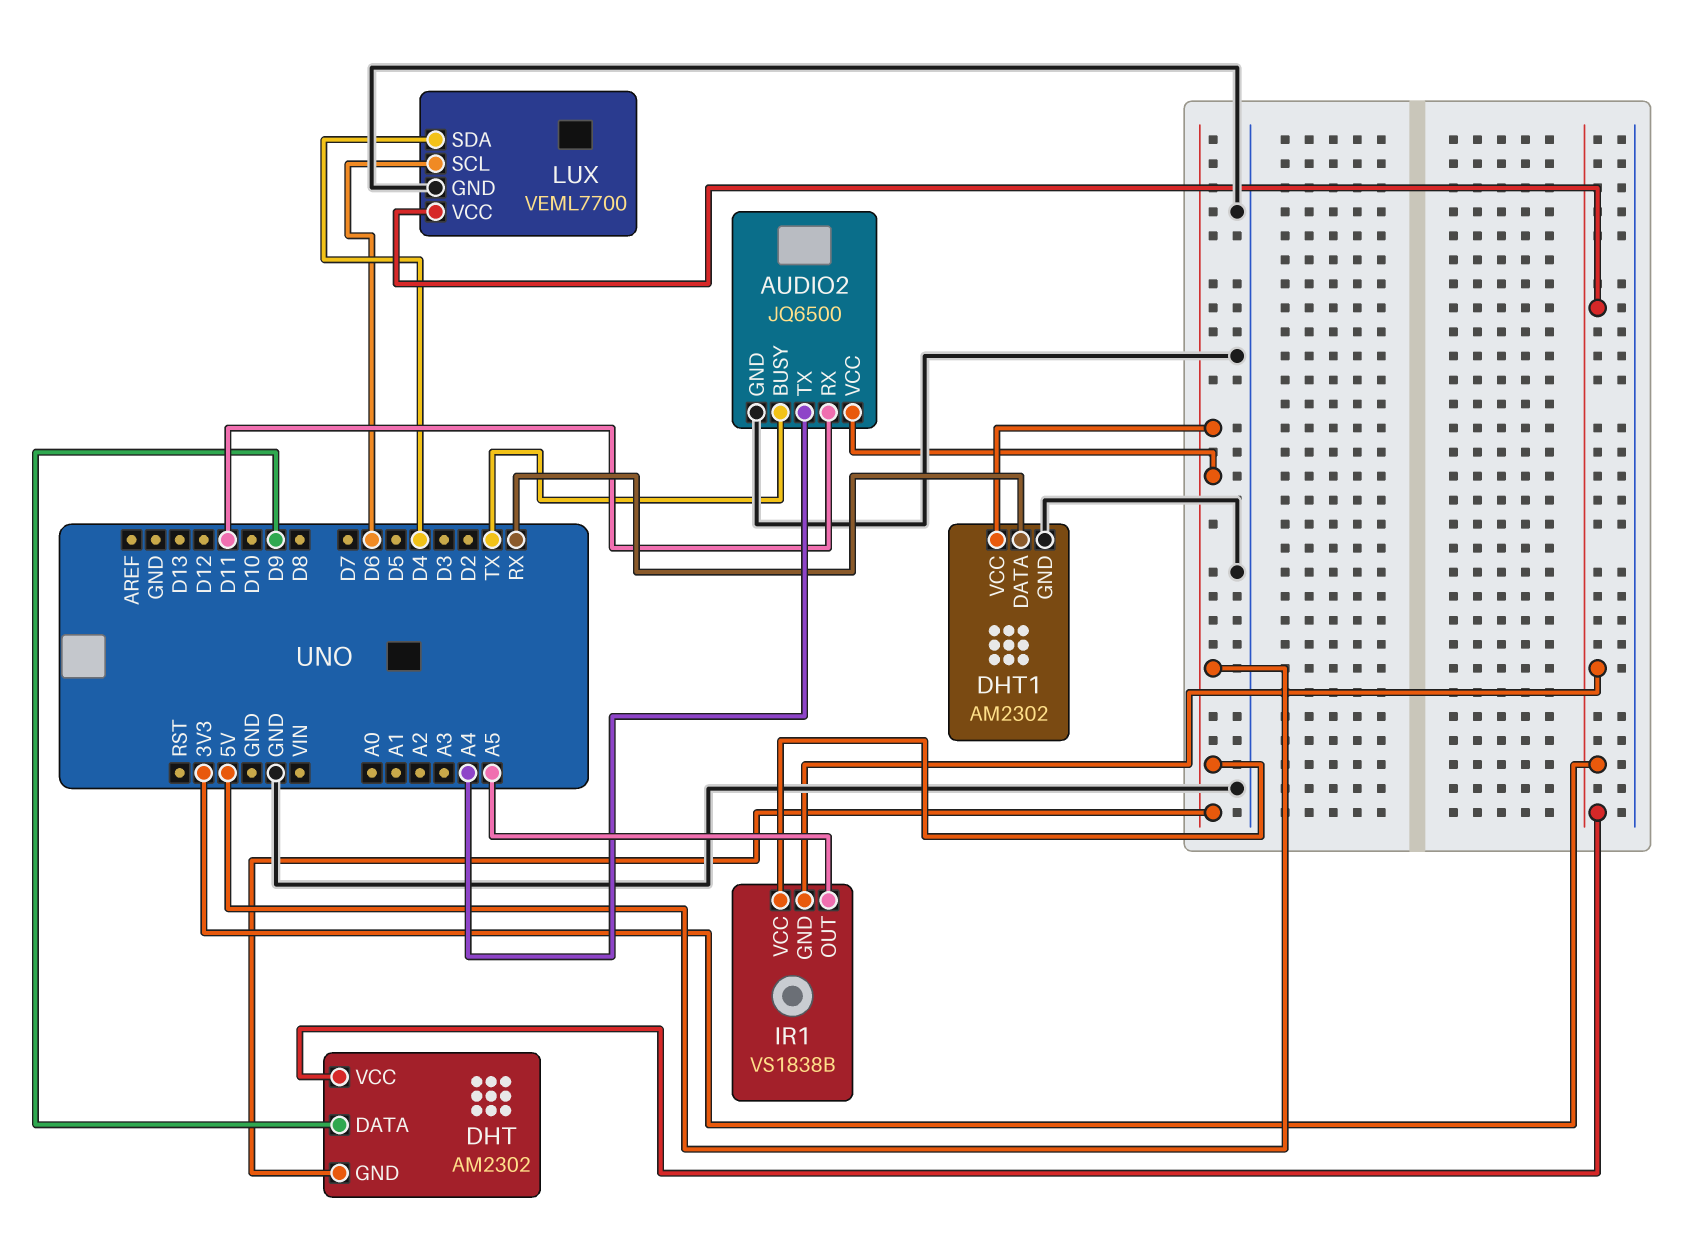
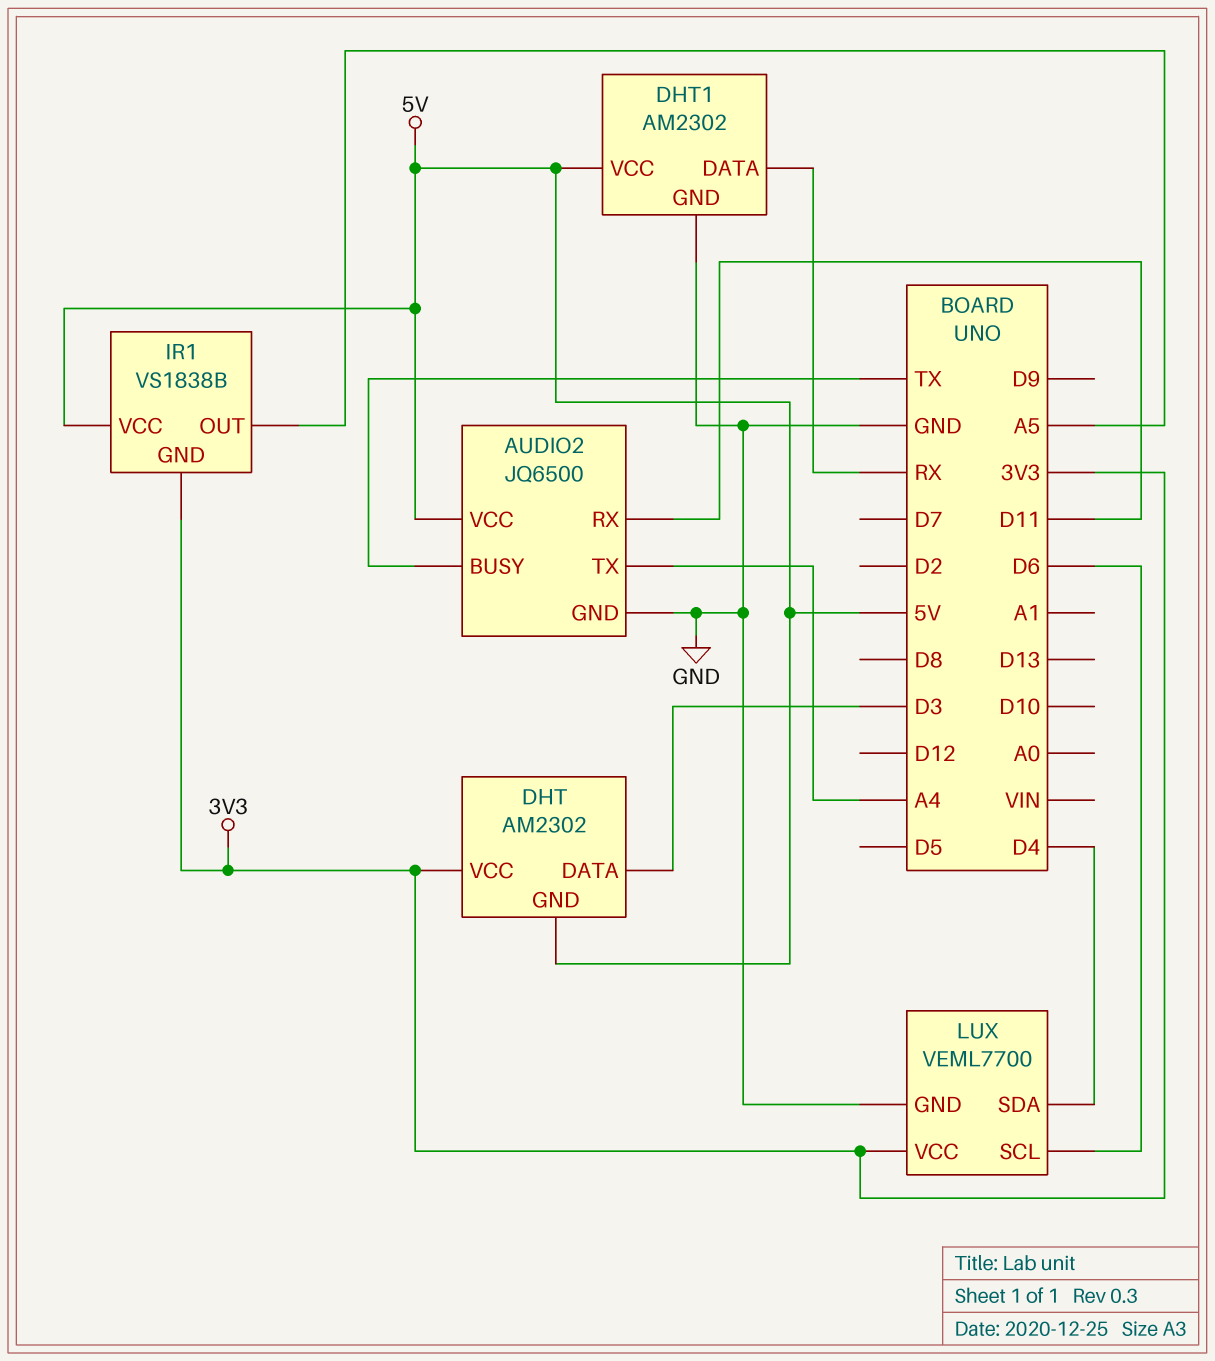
DHT pin DATA: D9 -> D3

